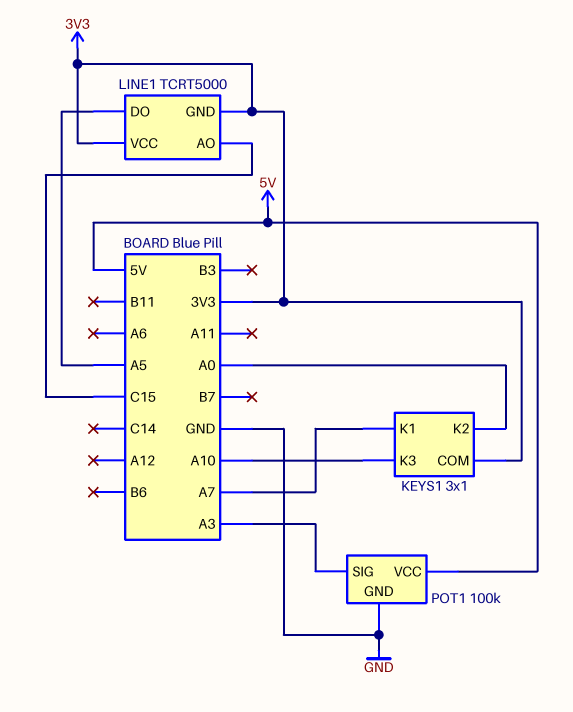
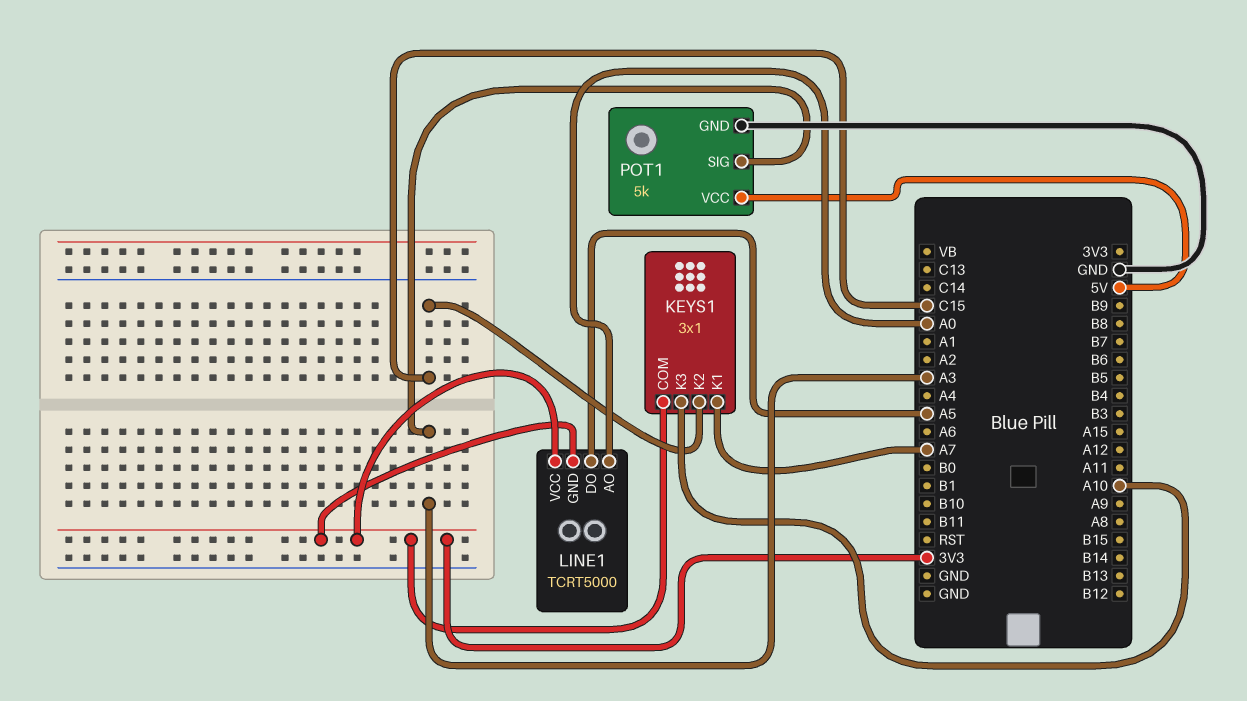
KEYS1 pin K2: A0 -> C15
LINE1 pin AO: C15 -> A0
POT1: 100k -> 5k

